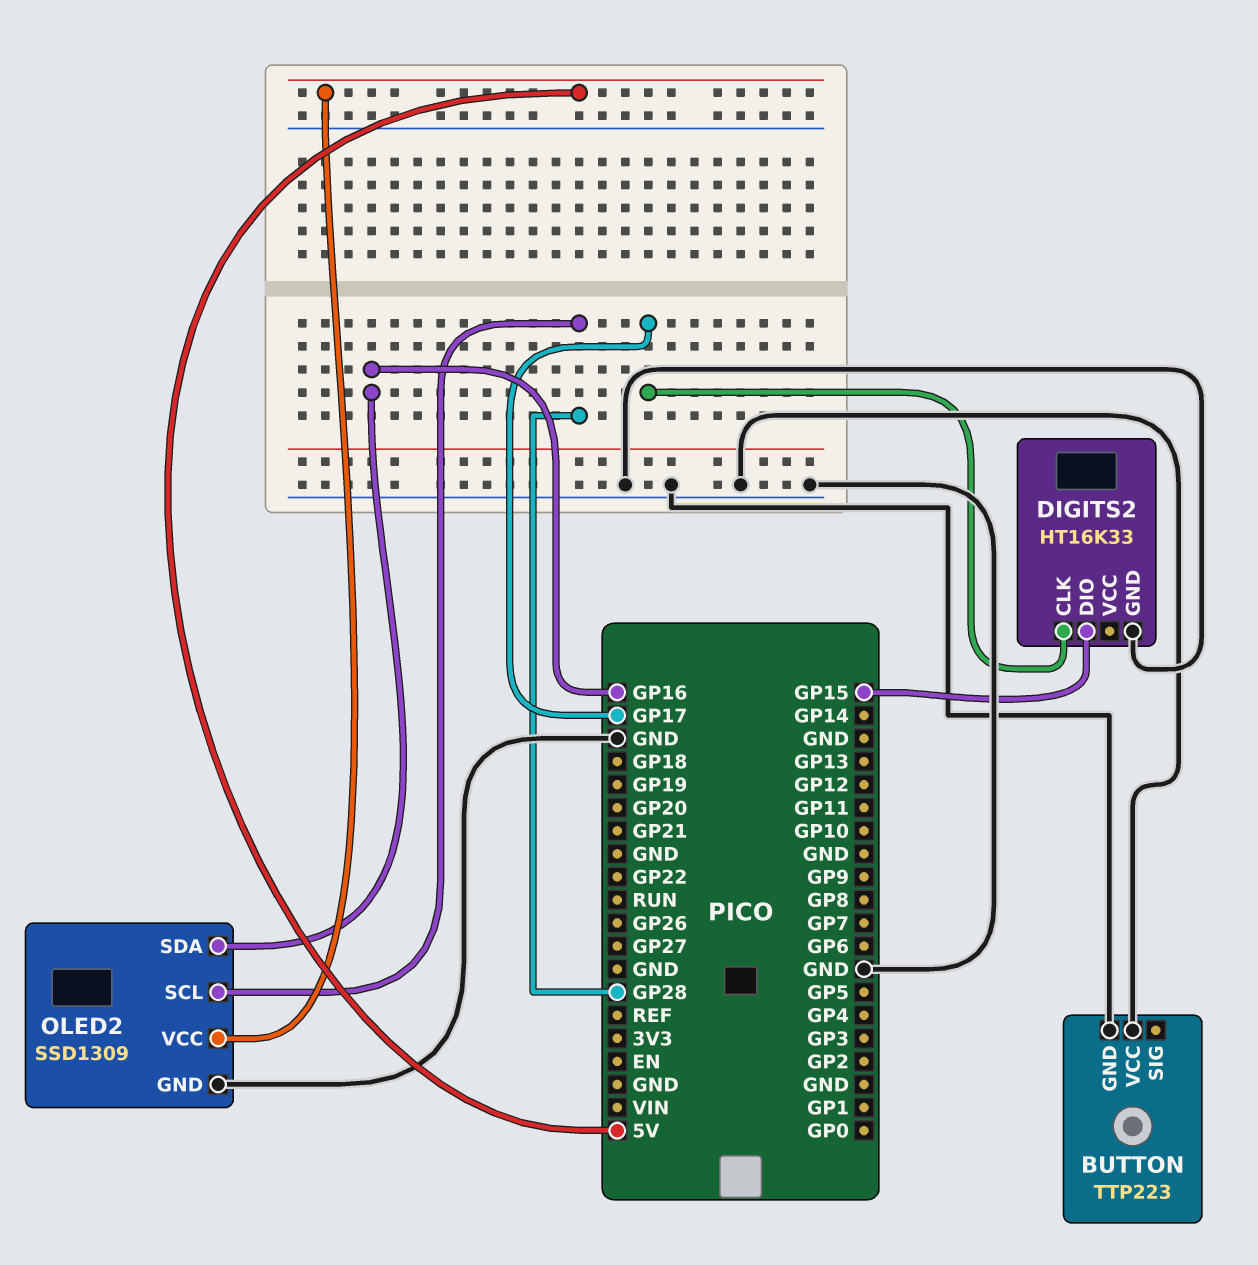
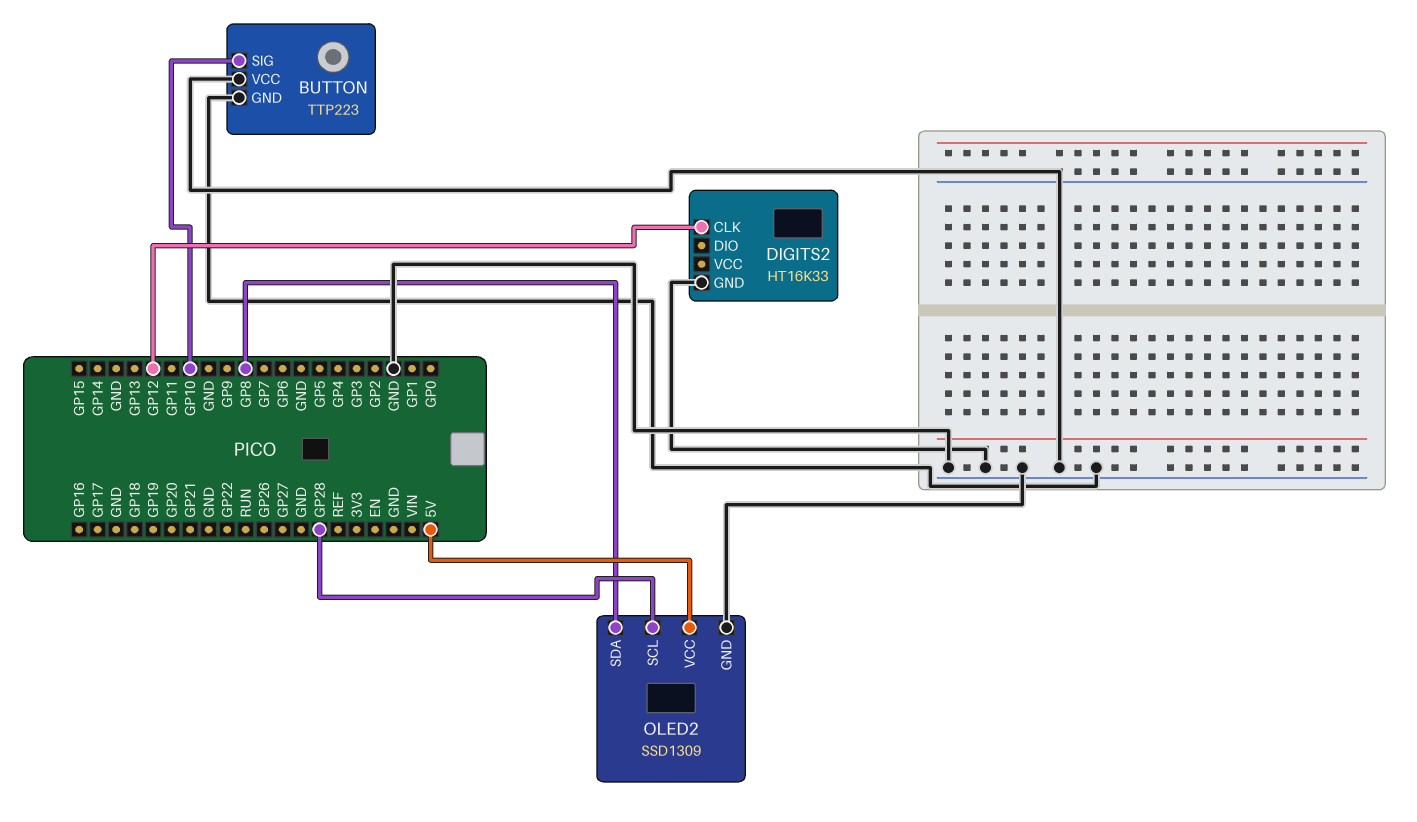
BUTTON pin SIG: none -> GP10
DIGITS2 pin CLK: GP17 -> GP12
DIGITS2 pin DIO: GP15 -> none
OLED2 pin SDA: GP16 -> GP8

